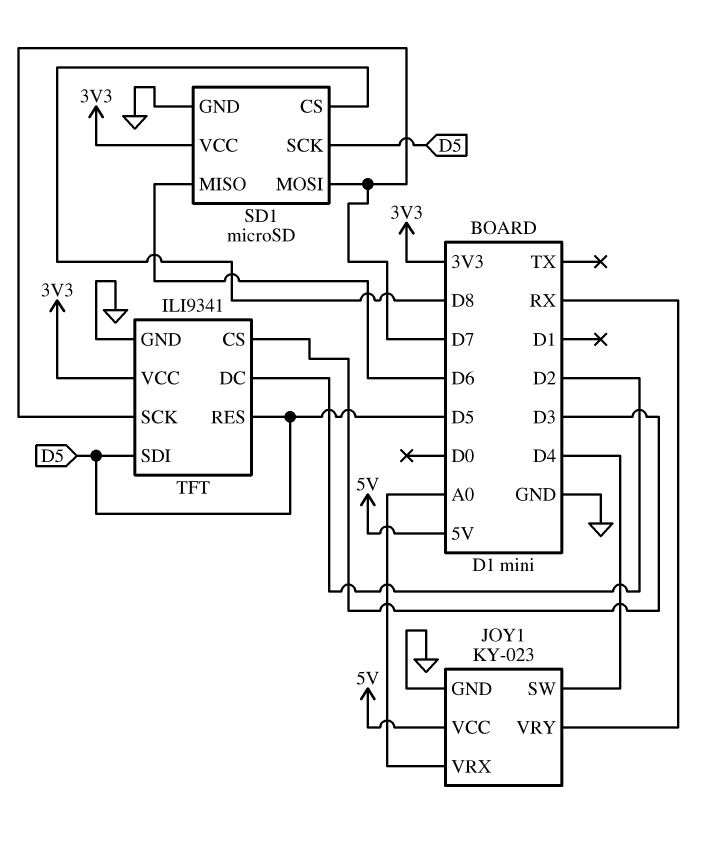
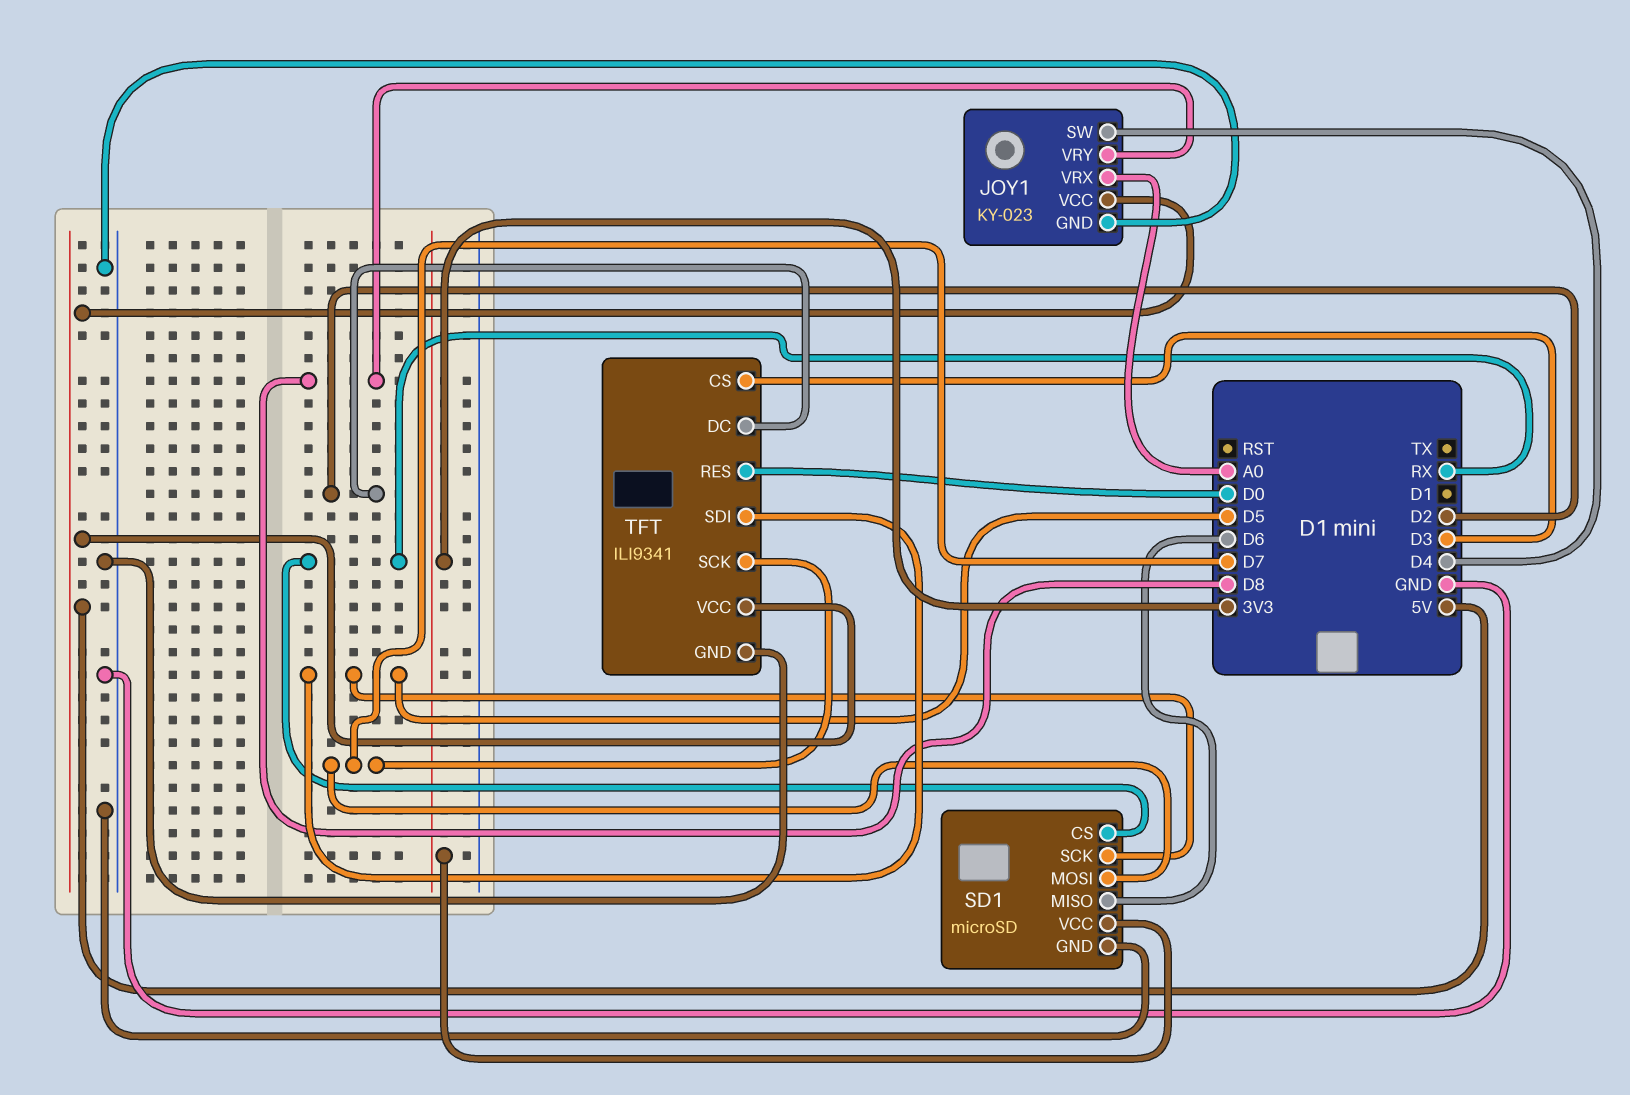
JOY1 pin VRY: RX -> D8
SD1 pin CS: D8 -> RX
TFT pin RES: D5 -> D0
TFT pin VCC: 3V3 -> 5V

